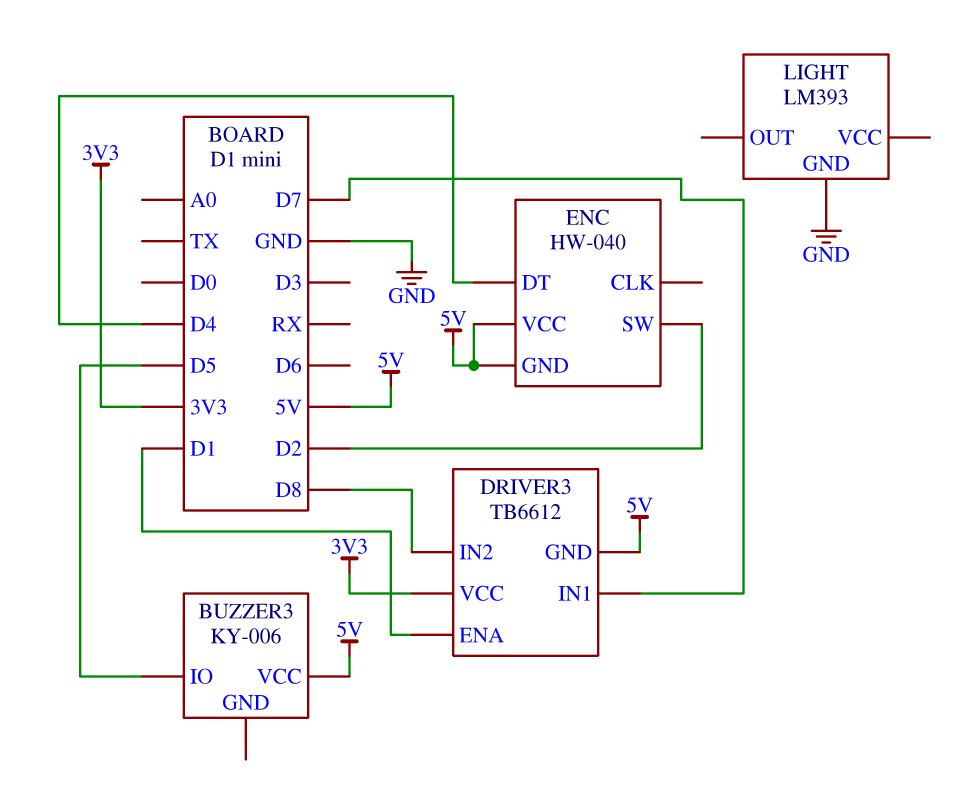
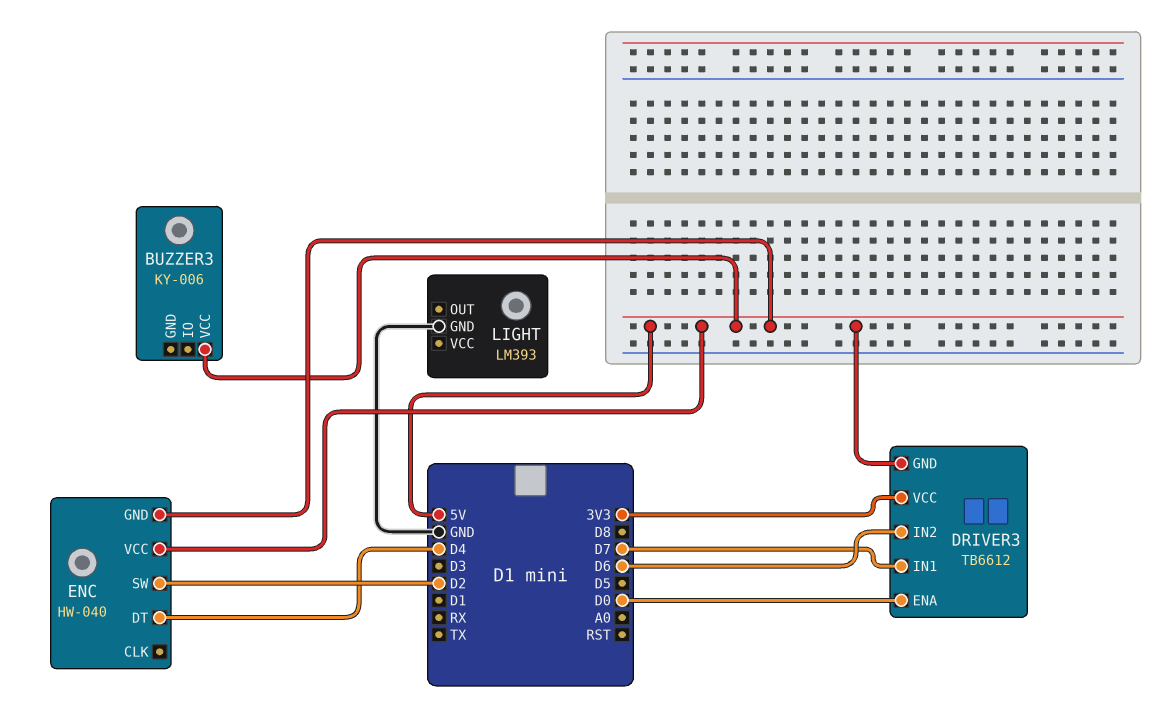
BUZZER3 pin IO: D5 -> none
DRIVER3 pin ENA: D1 -> D0
DRIVER3 pin IN2: D8 -> D6

